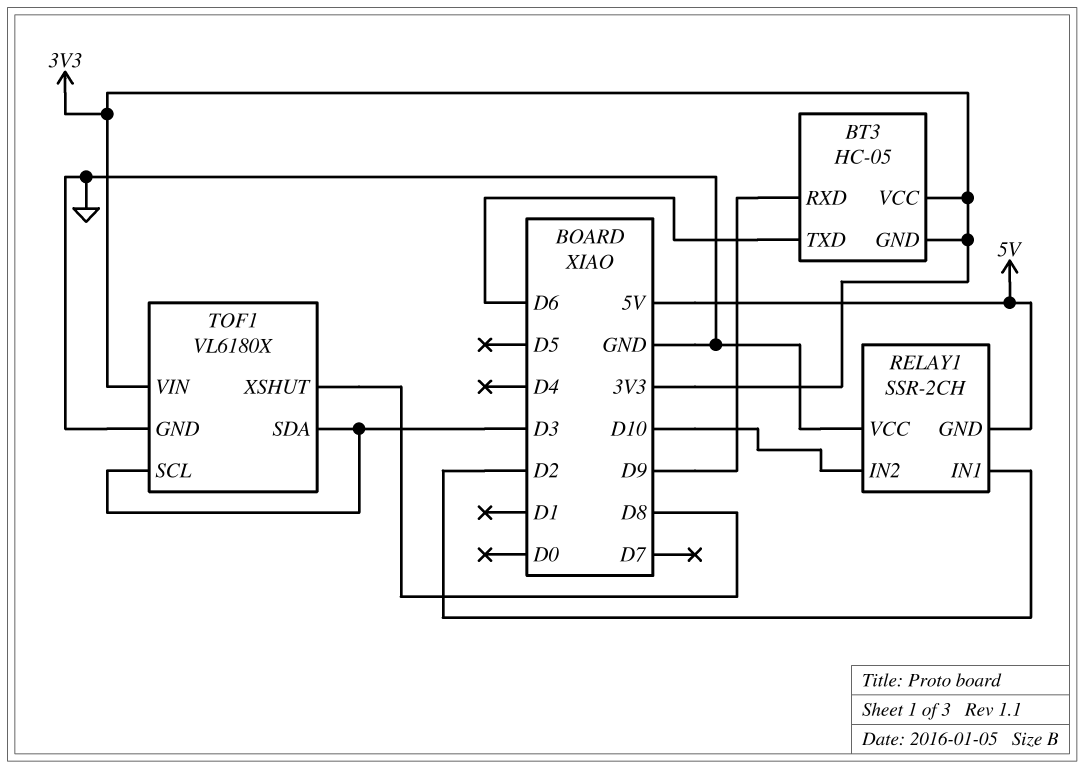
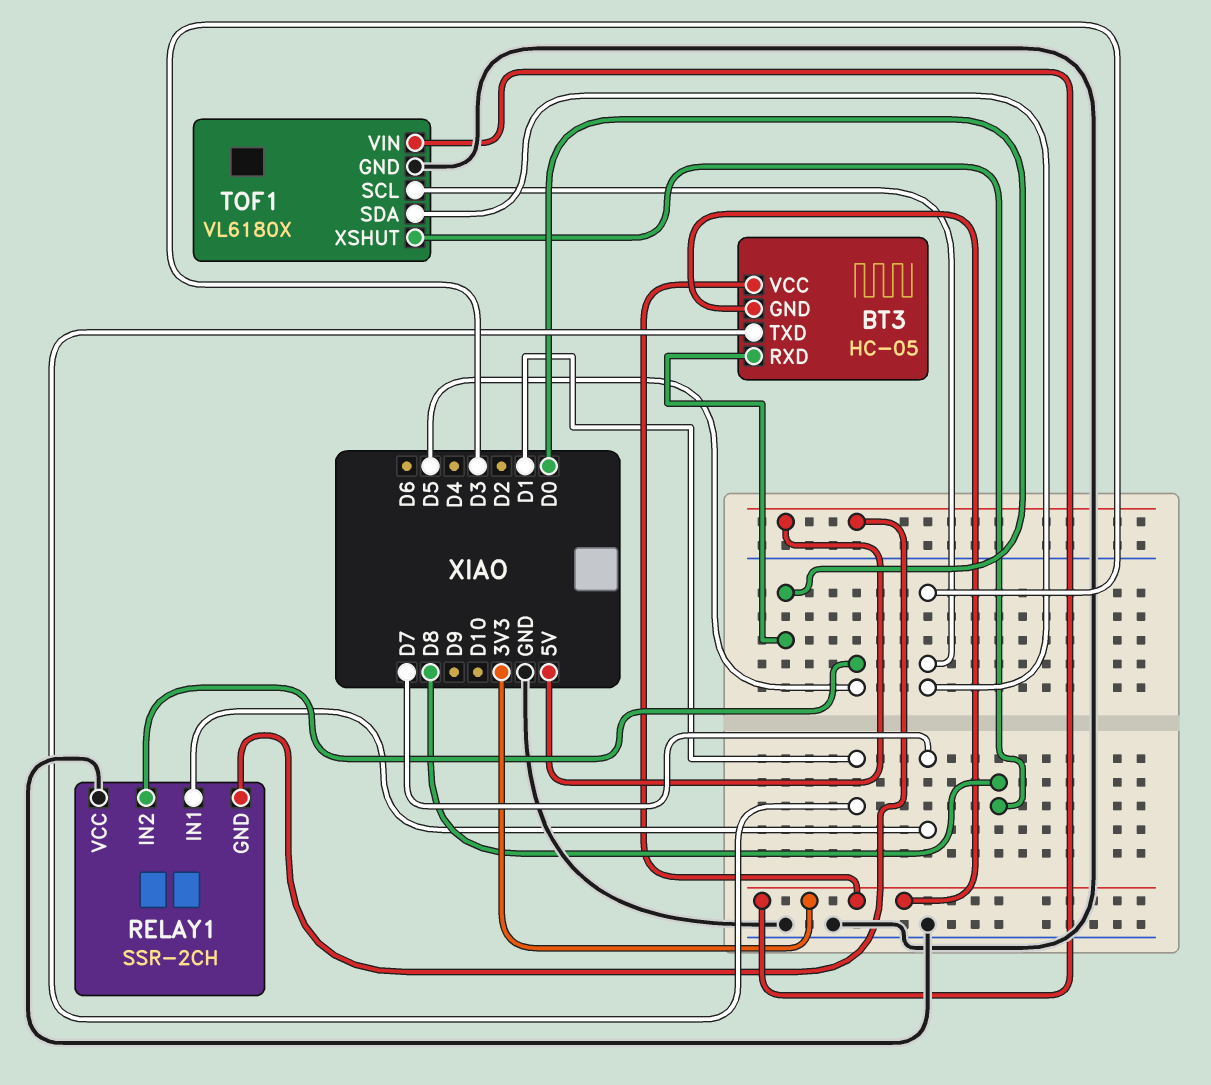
BT3 pin RXD: D9 -> D0
BT3 pin TXD: D6 -> D1
RELAY1 pin IN1: D2 -> D7
RELAY1 pin IN2: D10 -> D5

